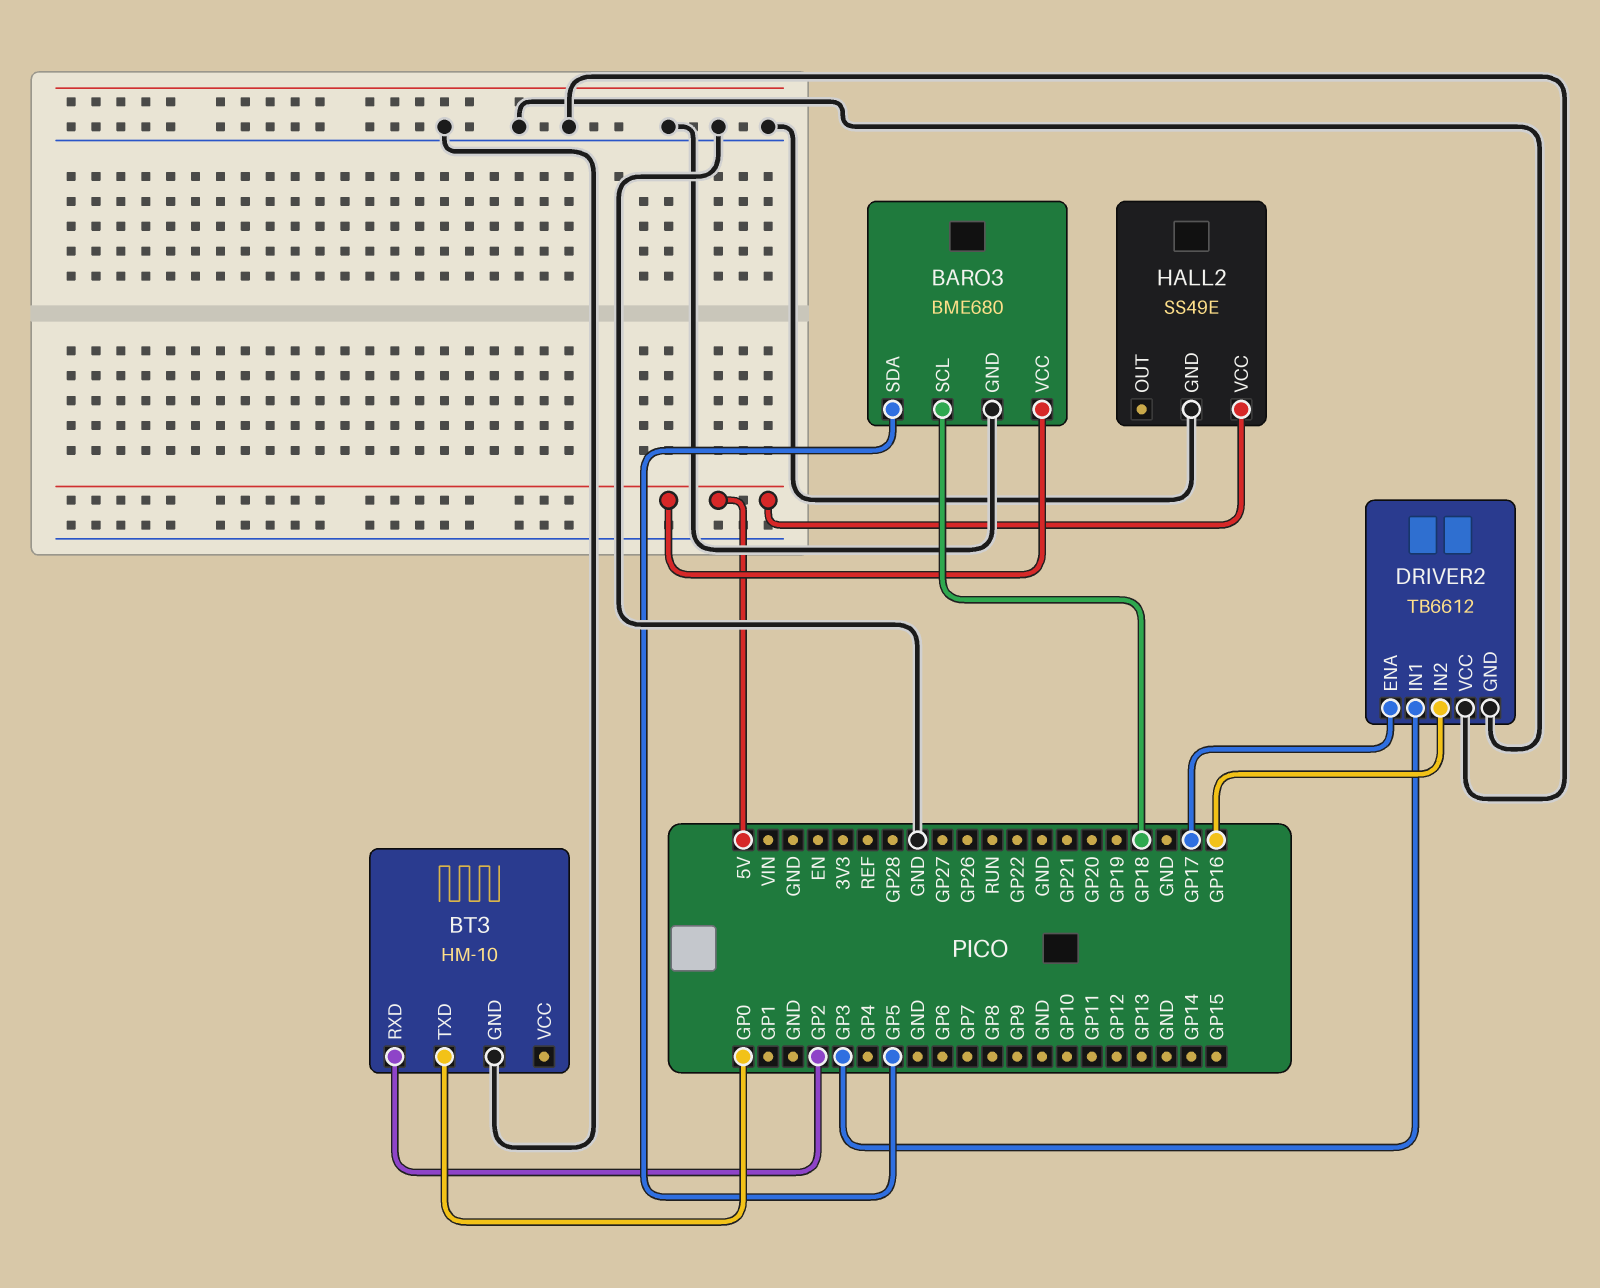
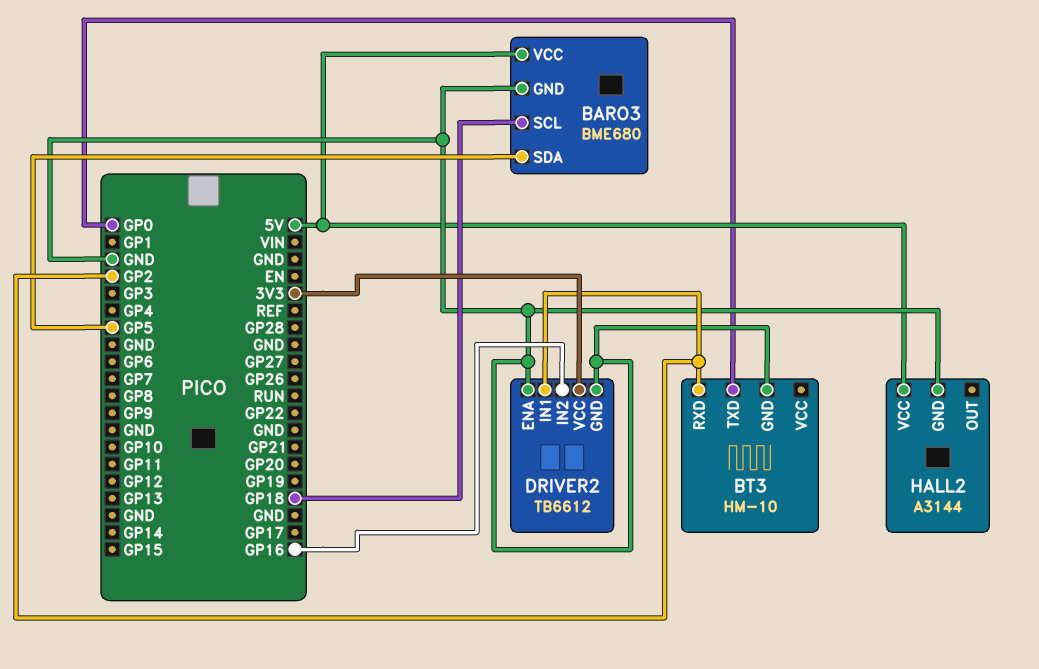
DRIVER2 pin ENA: GP17 -> GND
DRIVER2 pin IN1: GP3 -> GP2
DRIVER2 pin VCC: GND -> 3V3
HALL2: SS49E -> A3144

